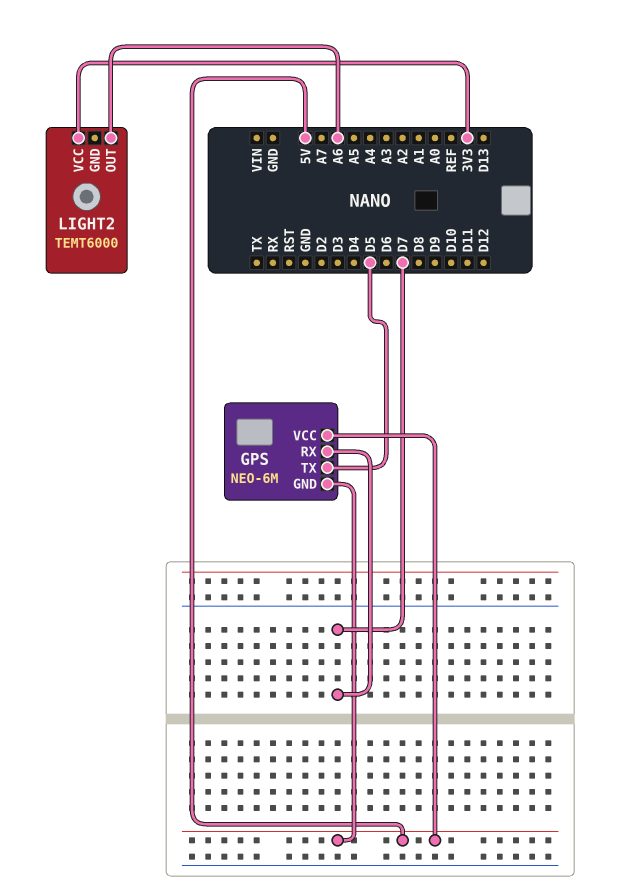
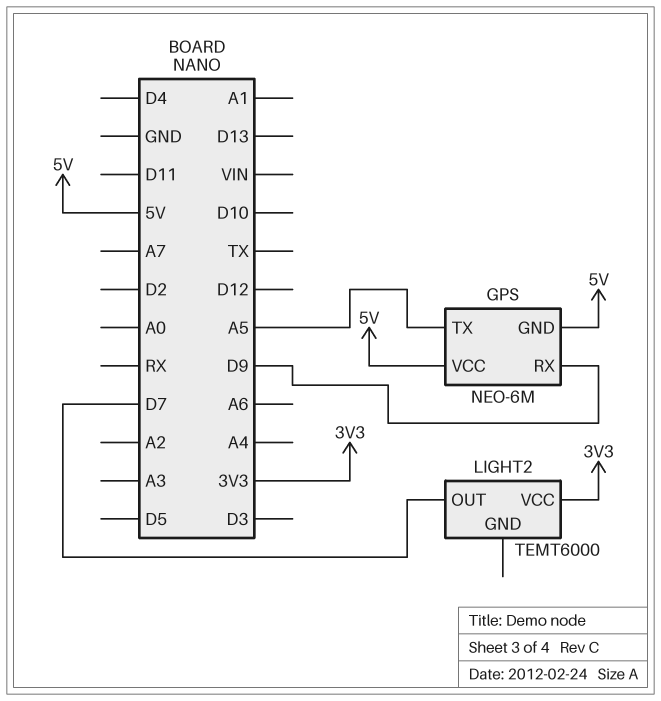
GPS pin RX: D7 -> D9
GPS pin TX: D5 -> A5
LIGHT2 pin OUT: A6 -> D7

